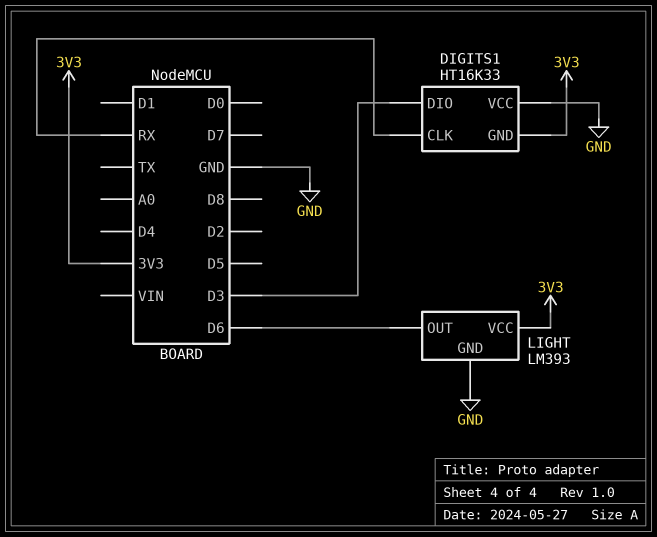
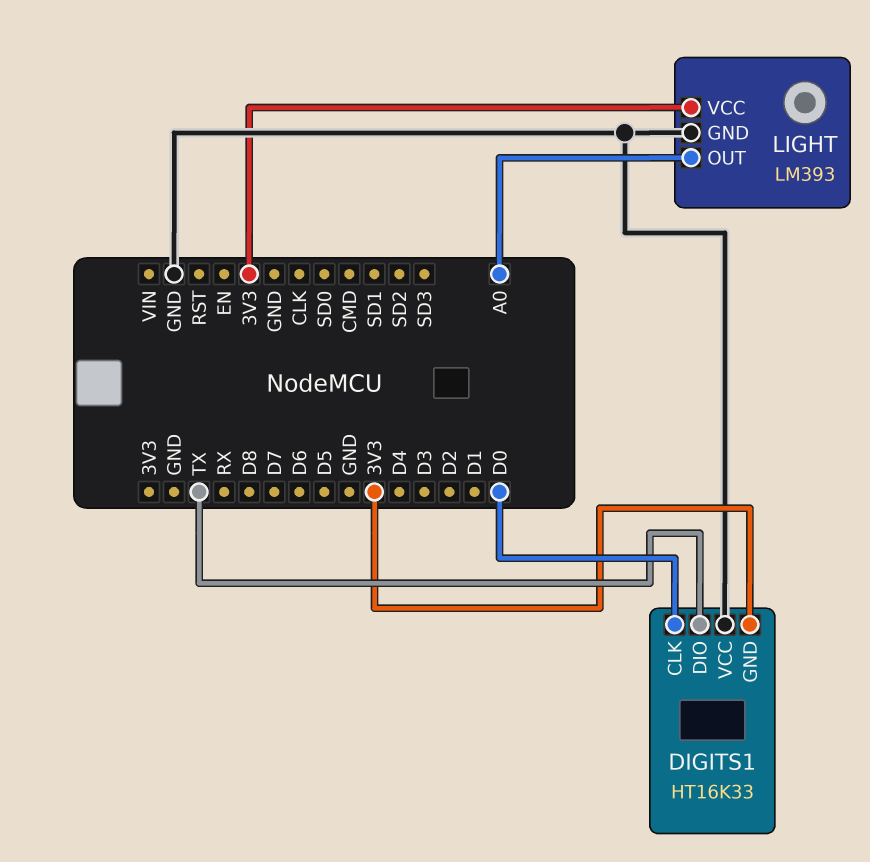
DIGITS1 pin CLK: RX -> D0
DIGITS1 pin DIO: D3 -> TX
LIGHT pin OUT: D6 -> A0

